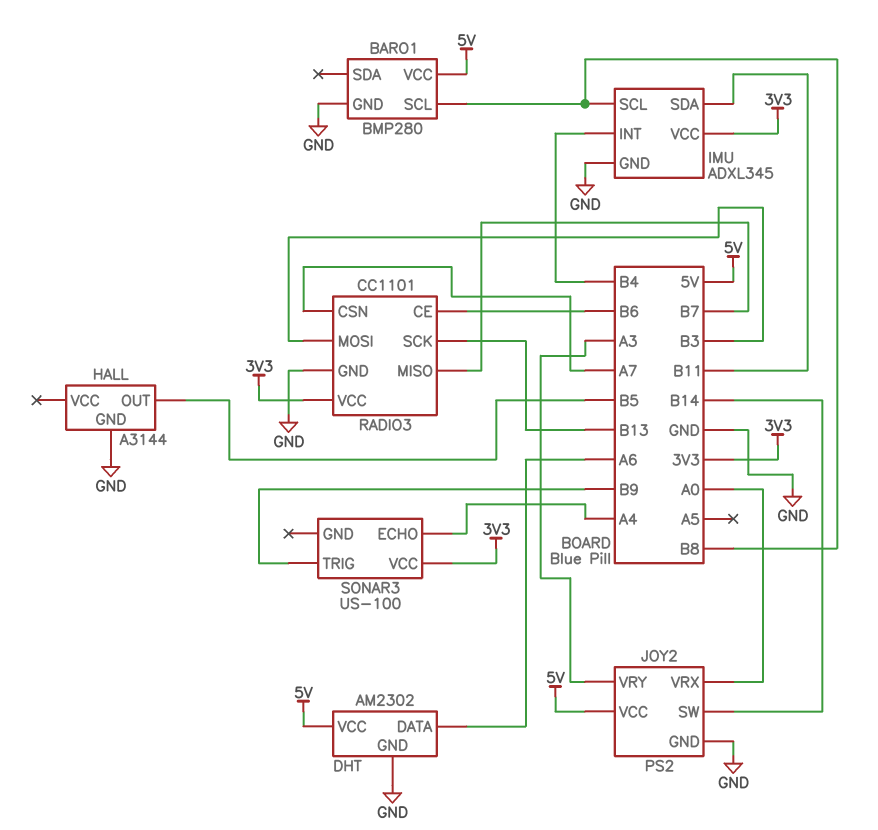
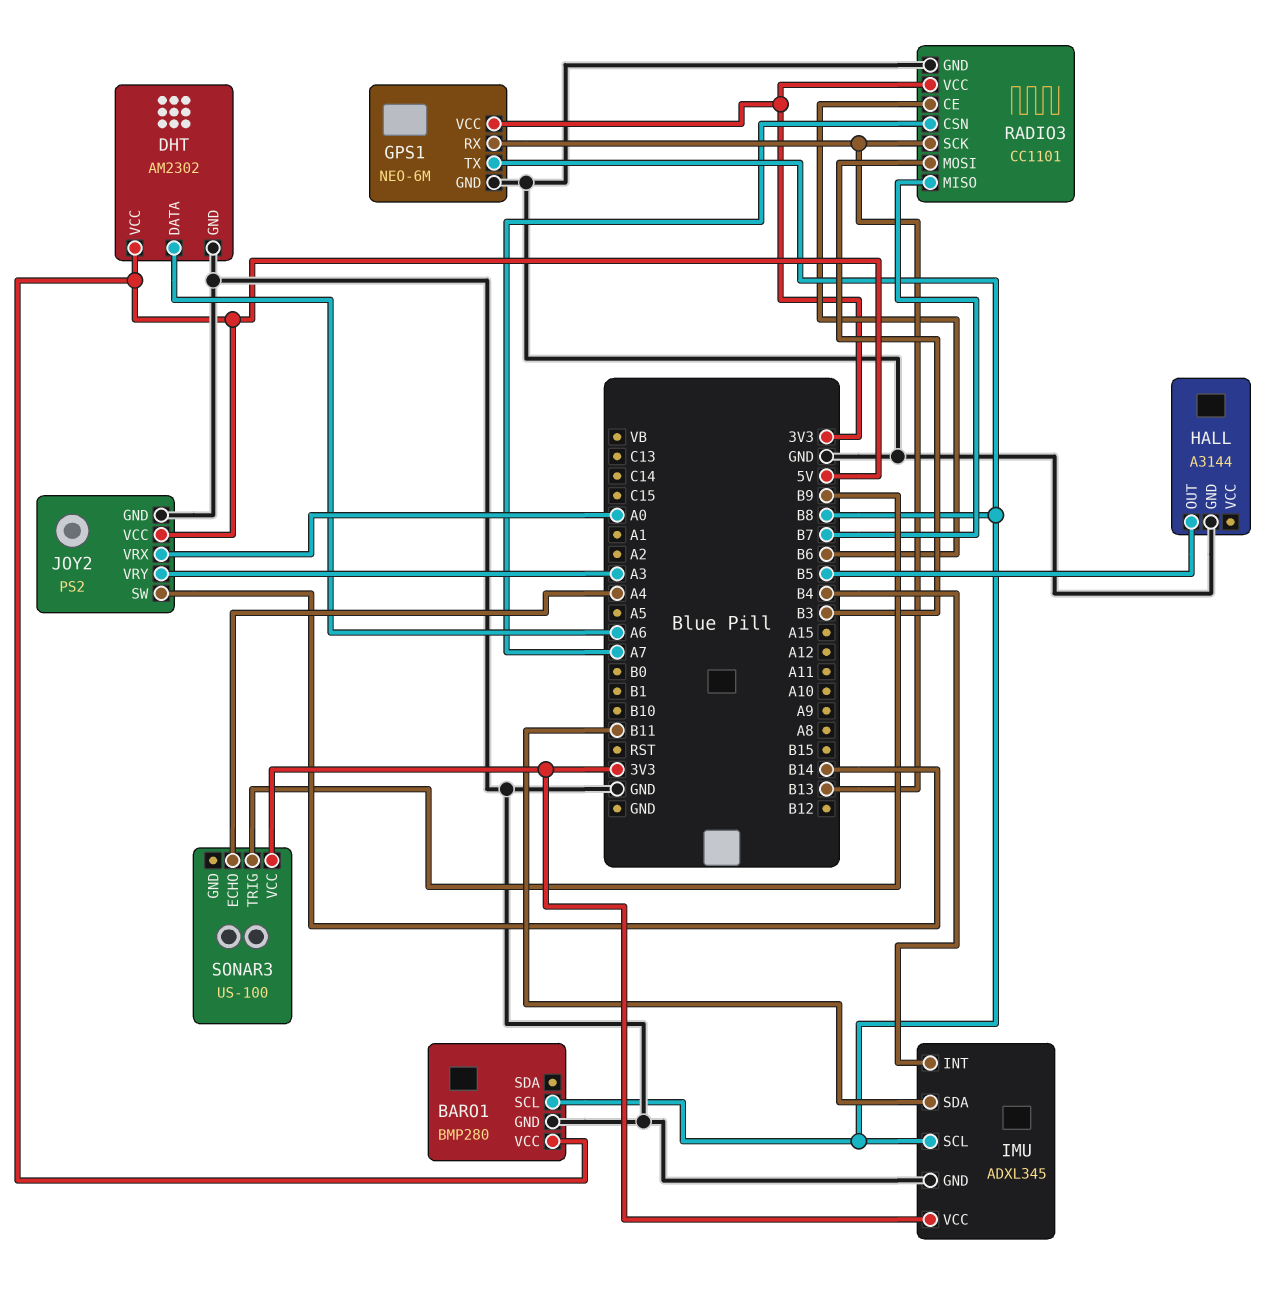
GPS1: none -> NEO-6M
GPS1 pin GND: none -> GND
GPS1 pin RX: none -> B13
GPS1 pin TX: none -> B8
GPS1 pin VCC: none -> 3V3

